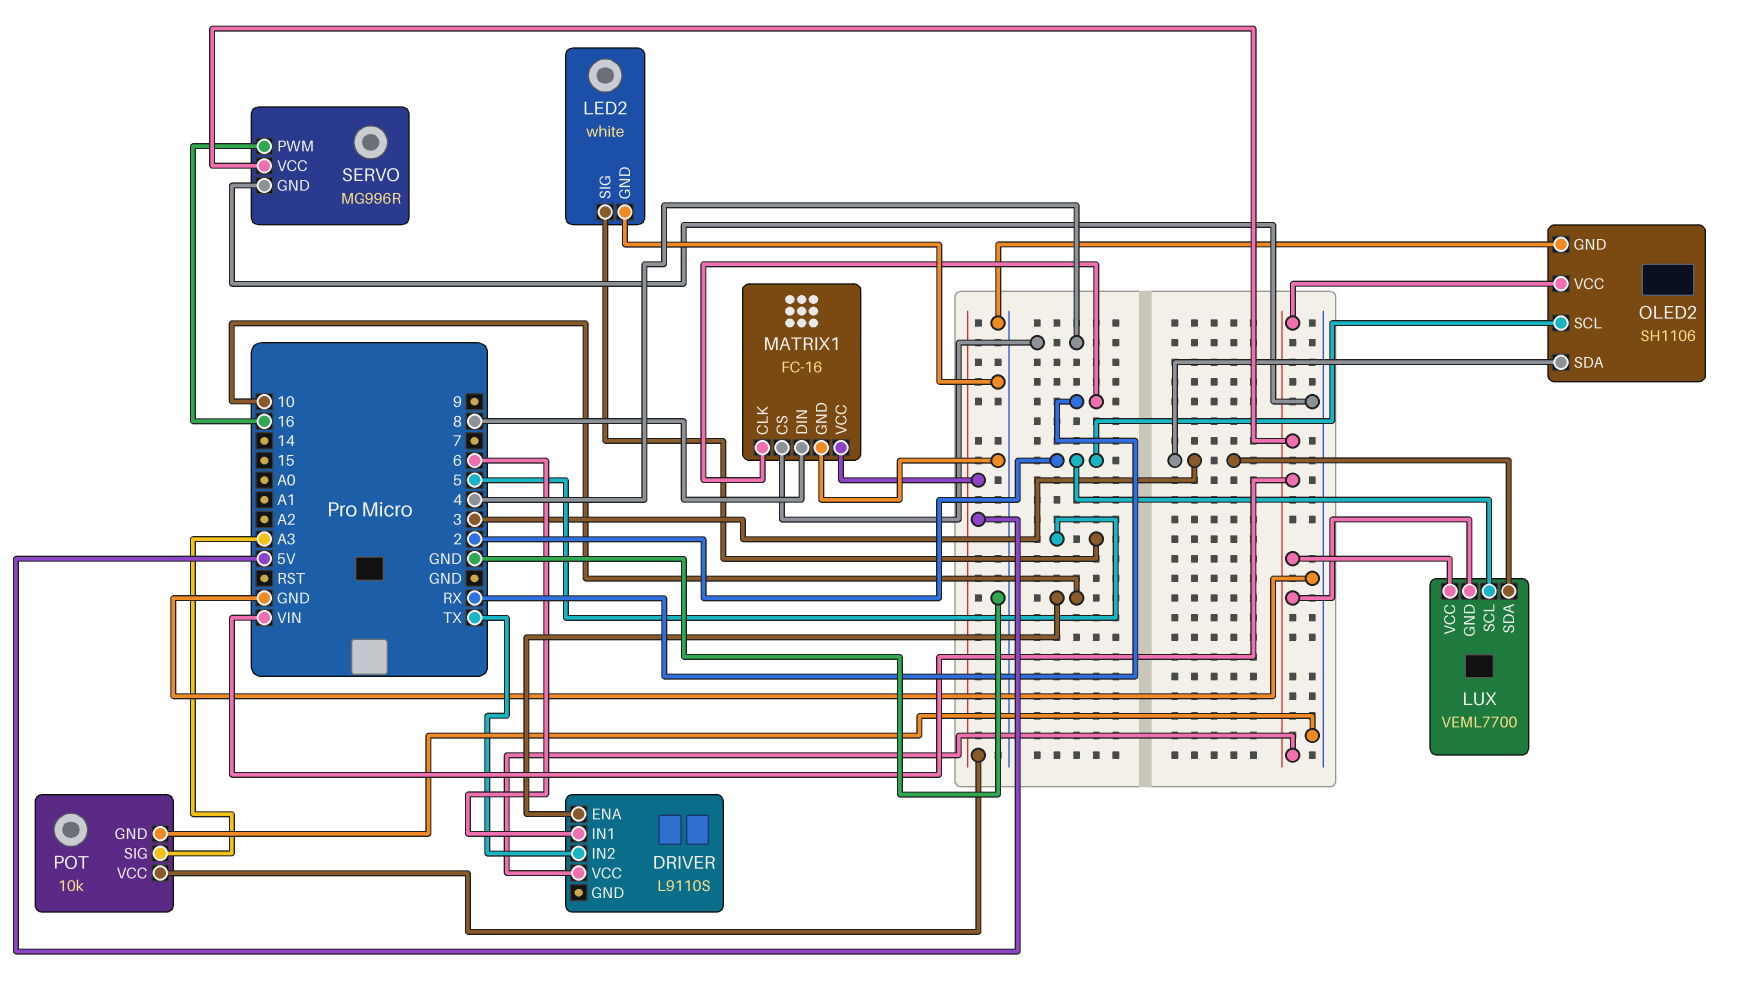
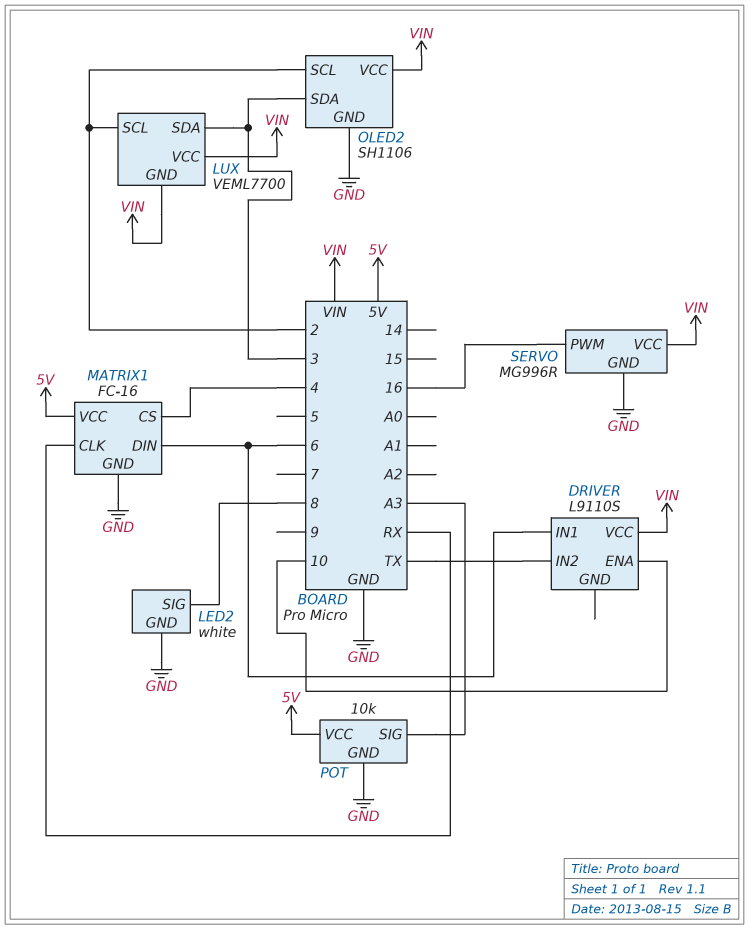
LED2 pin SIG: 5 -> 8
MATRIX1 pin DIN: 8 -> 6

